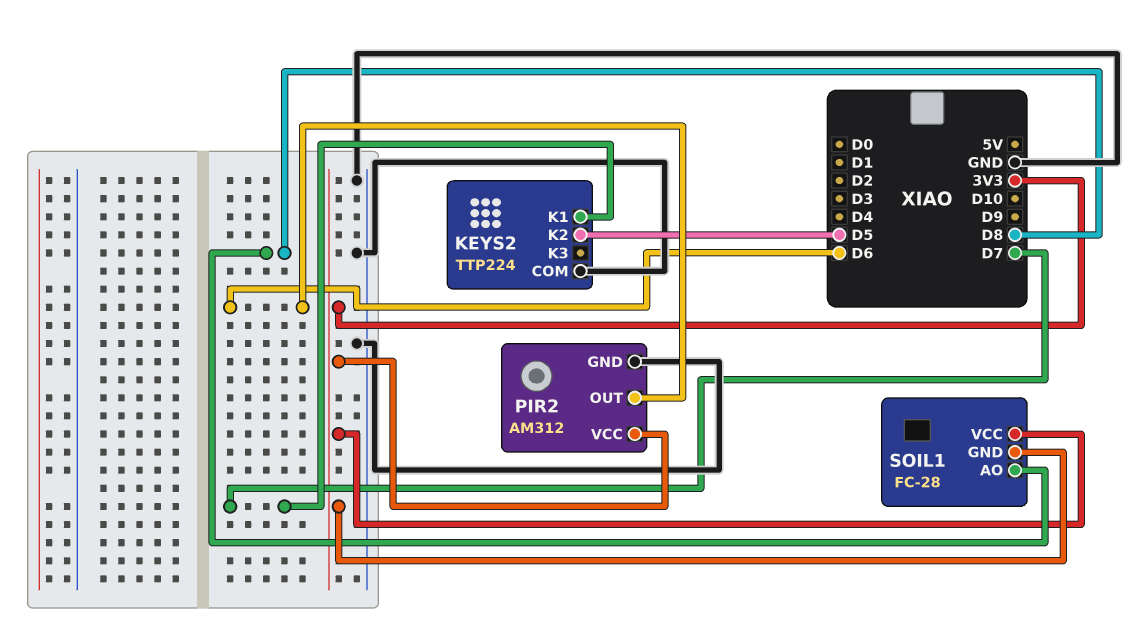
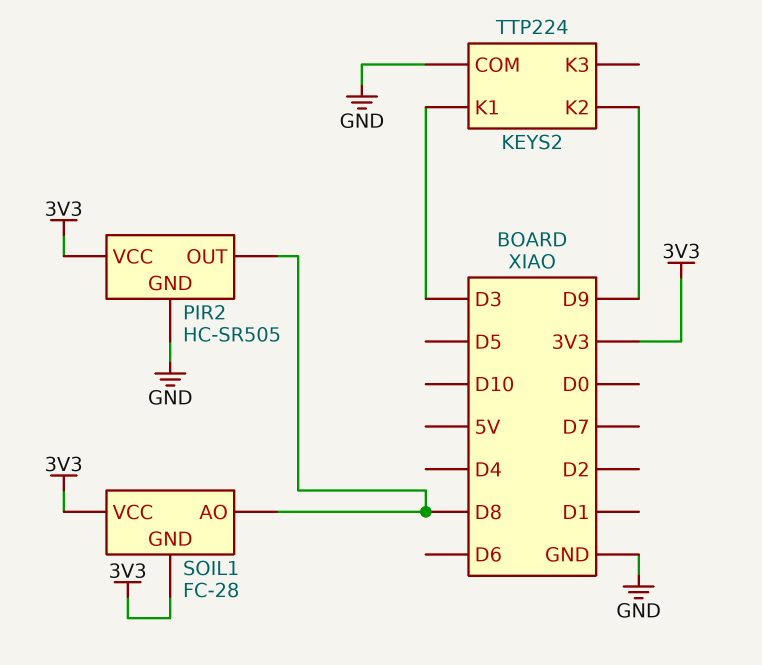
KEYS2 pin K1: D7 -> D3
KEYS2 pin K2: D5 -> D9
PIR2: AM312 -> HC-SR505
PIR2 pin OUT: D6 -> D8

